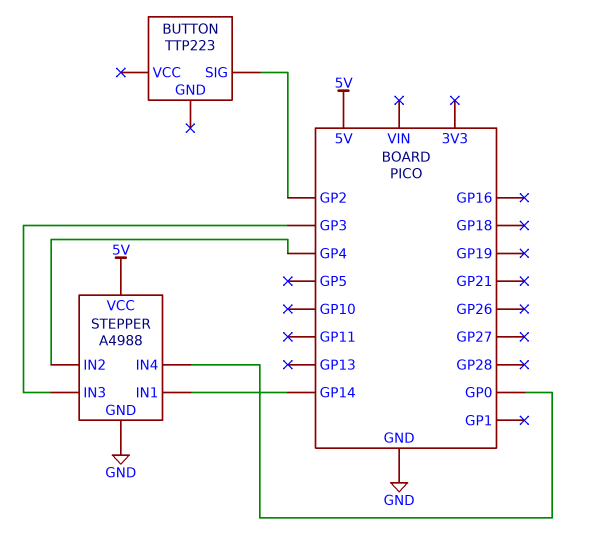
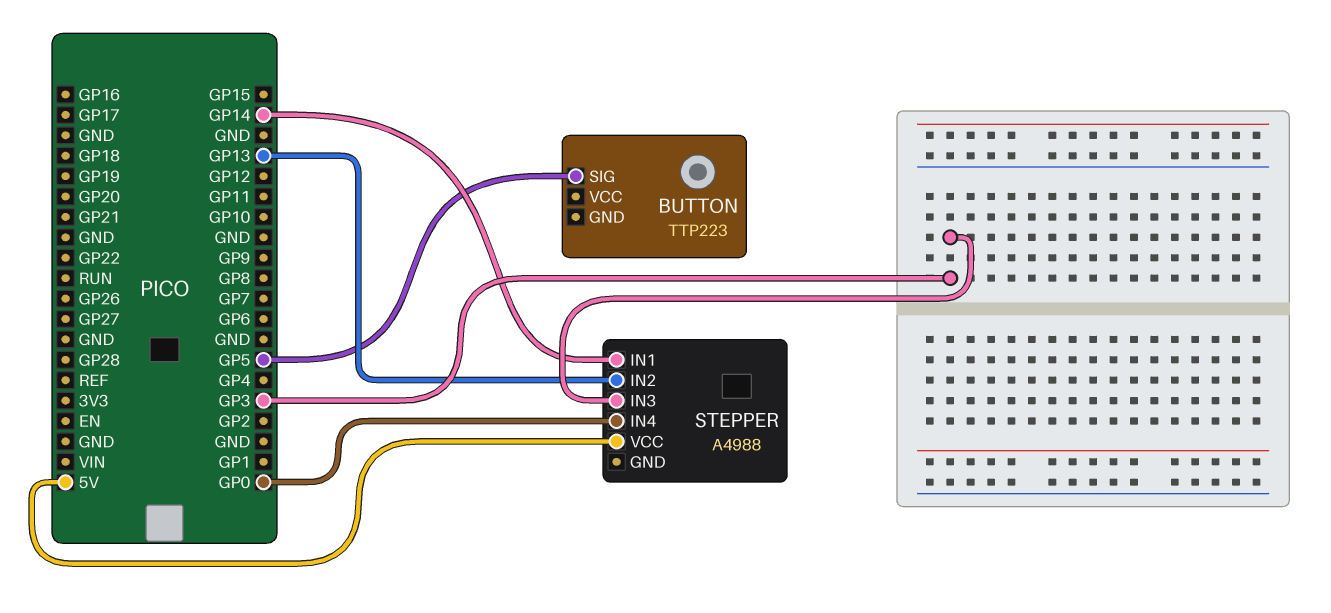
BUTTON pin SIG: GP2 -> GP5
STEPPER pin GND: GND -> none
STEPPER pin IN2: GP4 -> GP13

